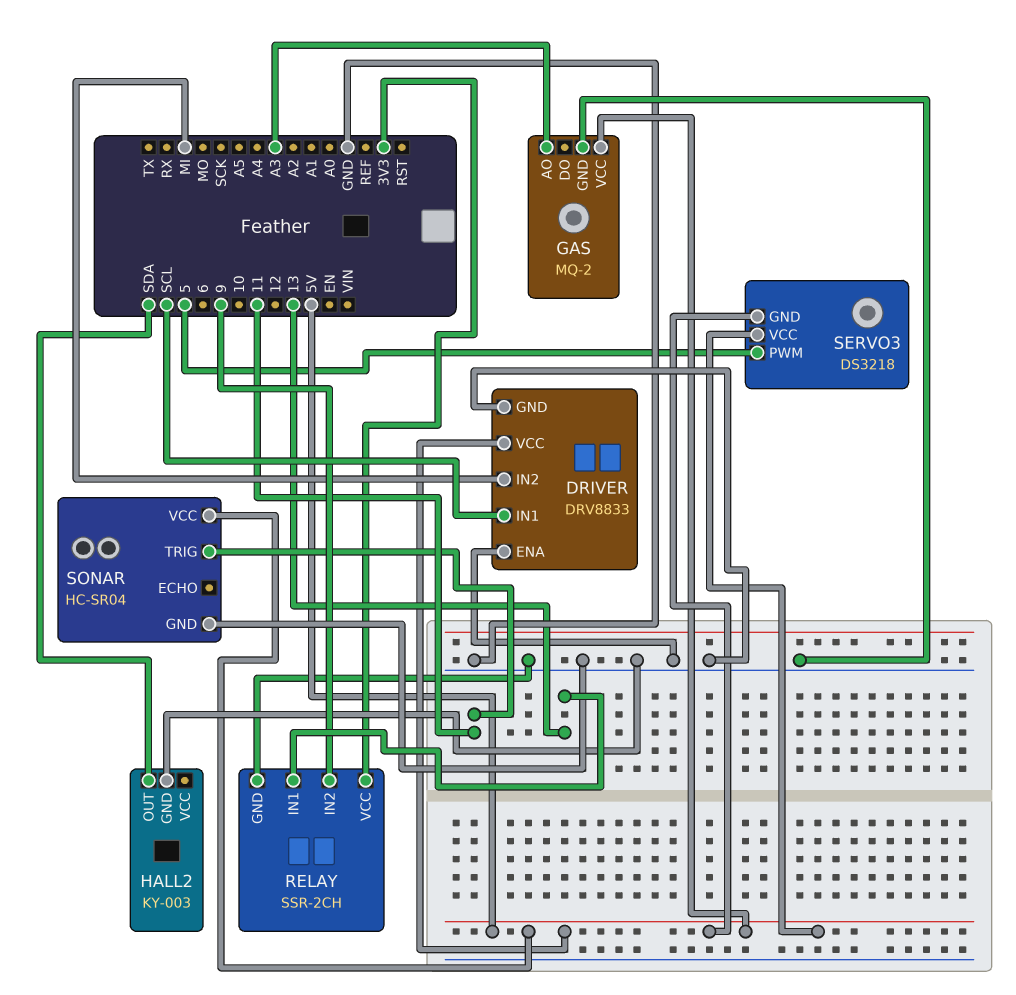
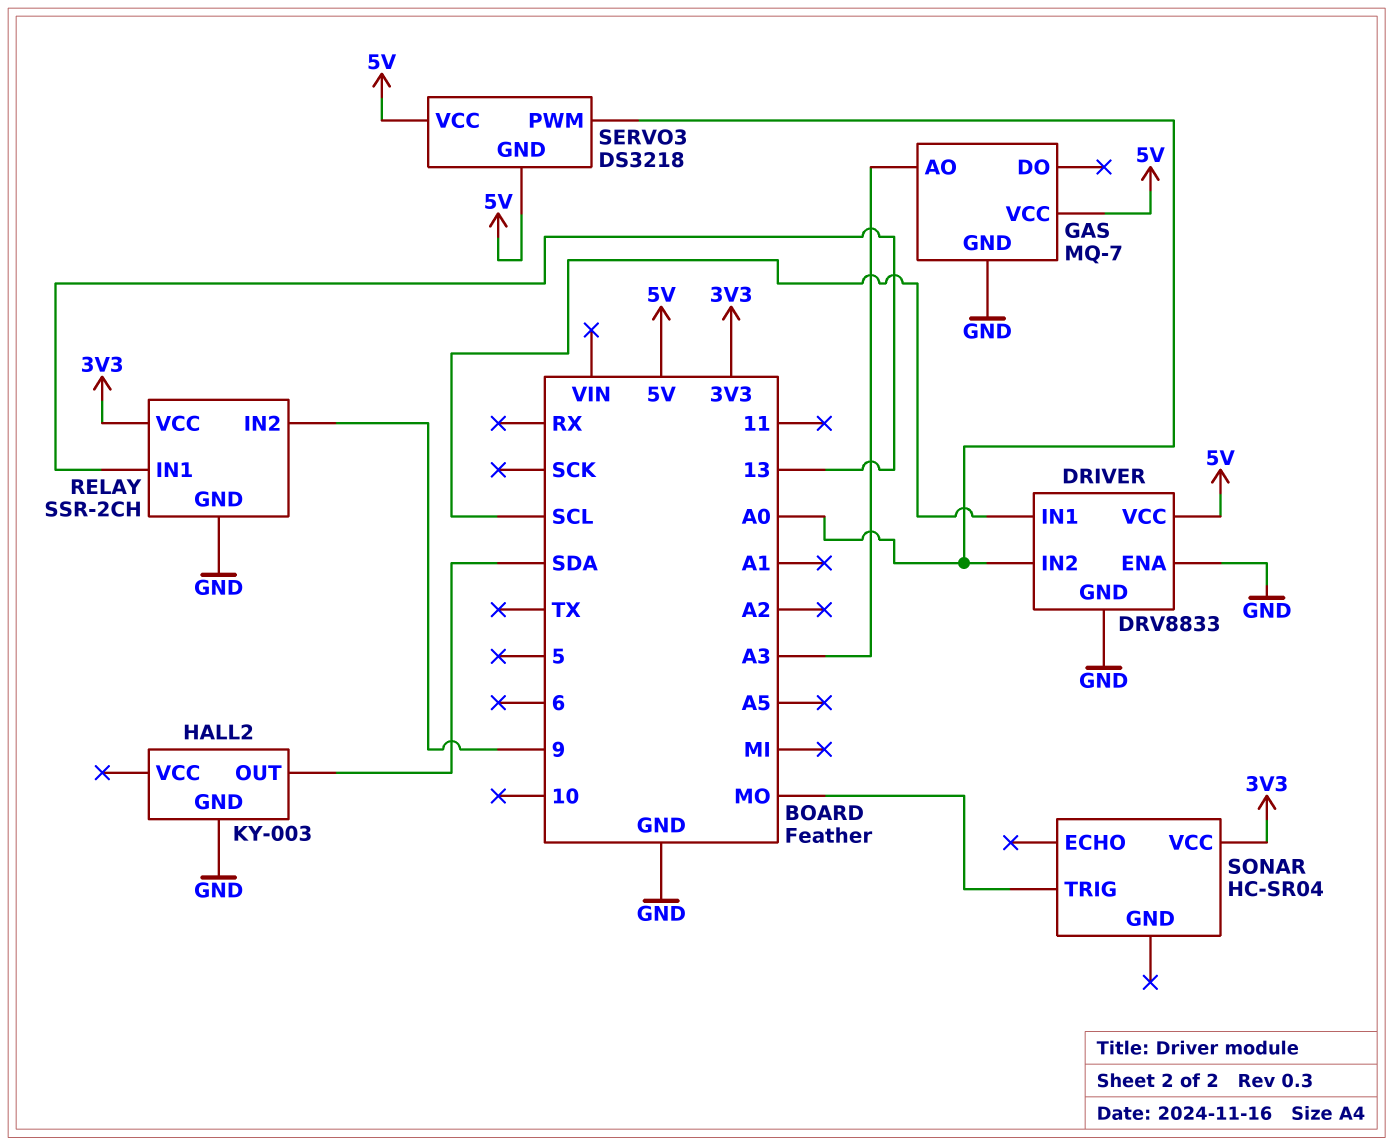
DRIVER pin IN2: MI -> A0
GAS: MQ-2 -> MQ-7
SERVO3 pin PWM: 5 -> A0
SONAR pin GND: GND -> none
SONAR pin TRIG: 11 -> MO
SONAR pin VCC: 5V -> 3V3

